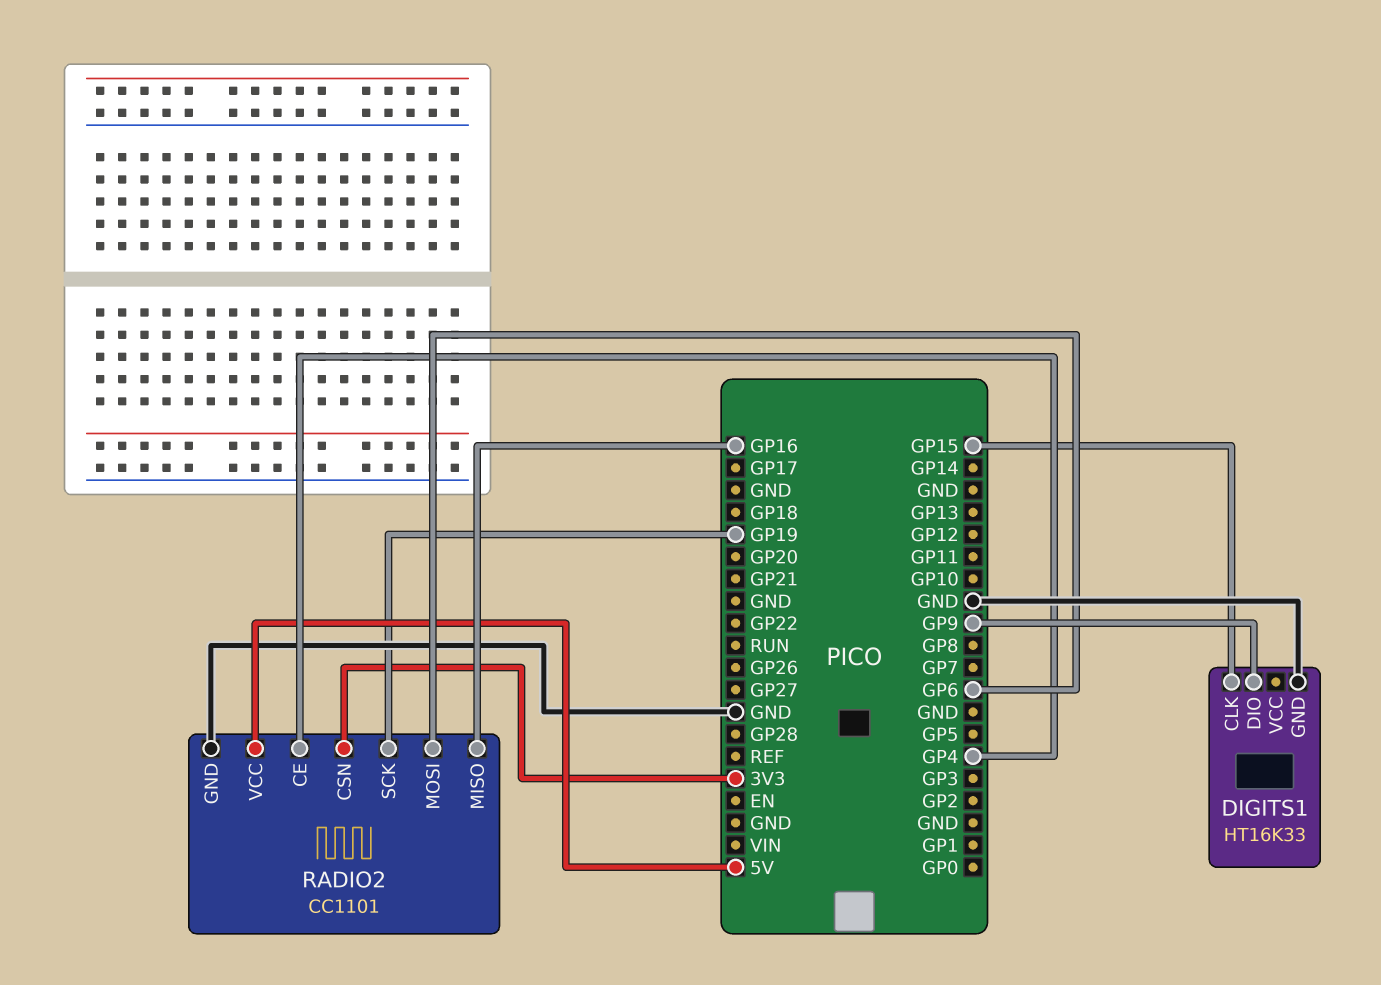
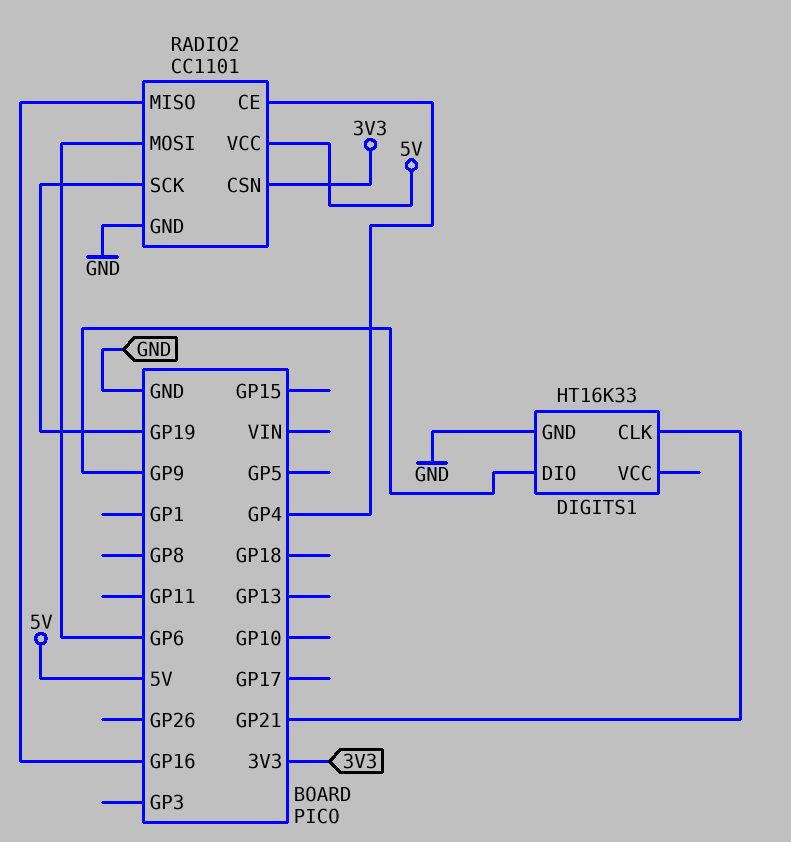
DIGITS1 pin CLK: GP15 -> GP21

